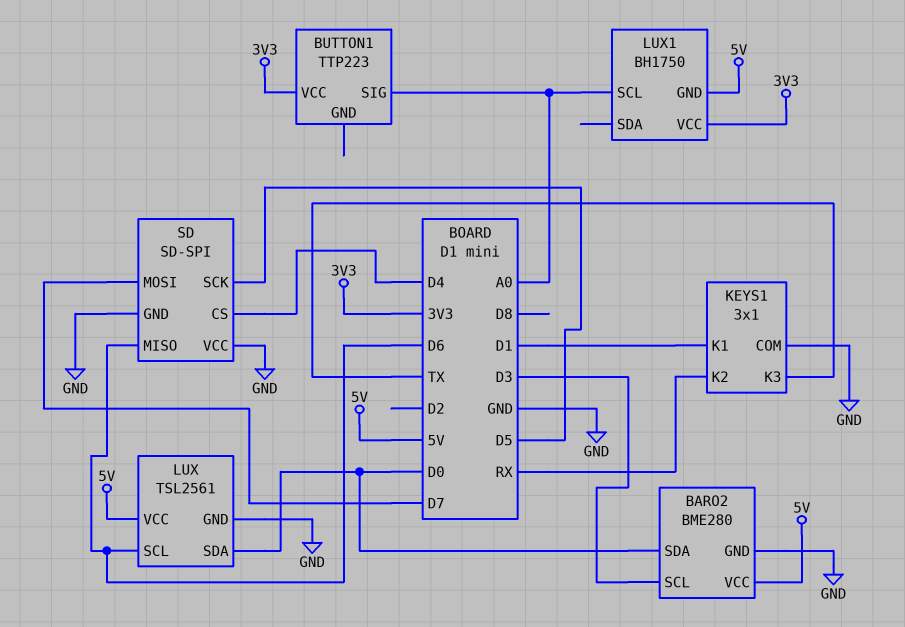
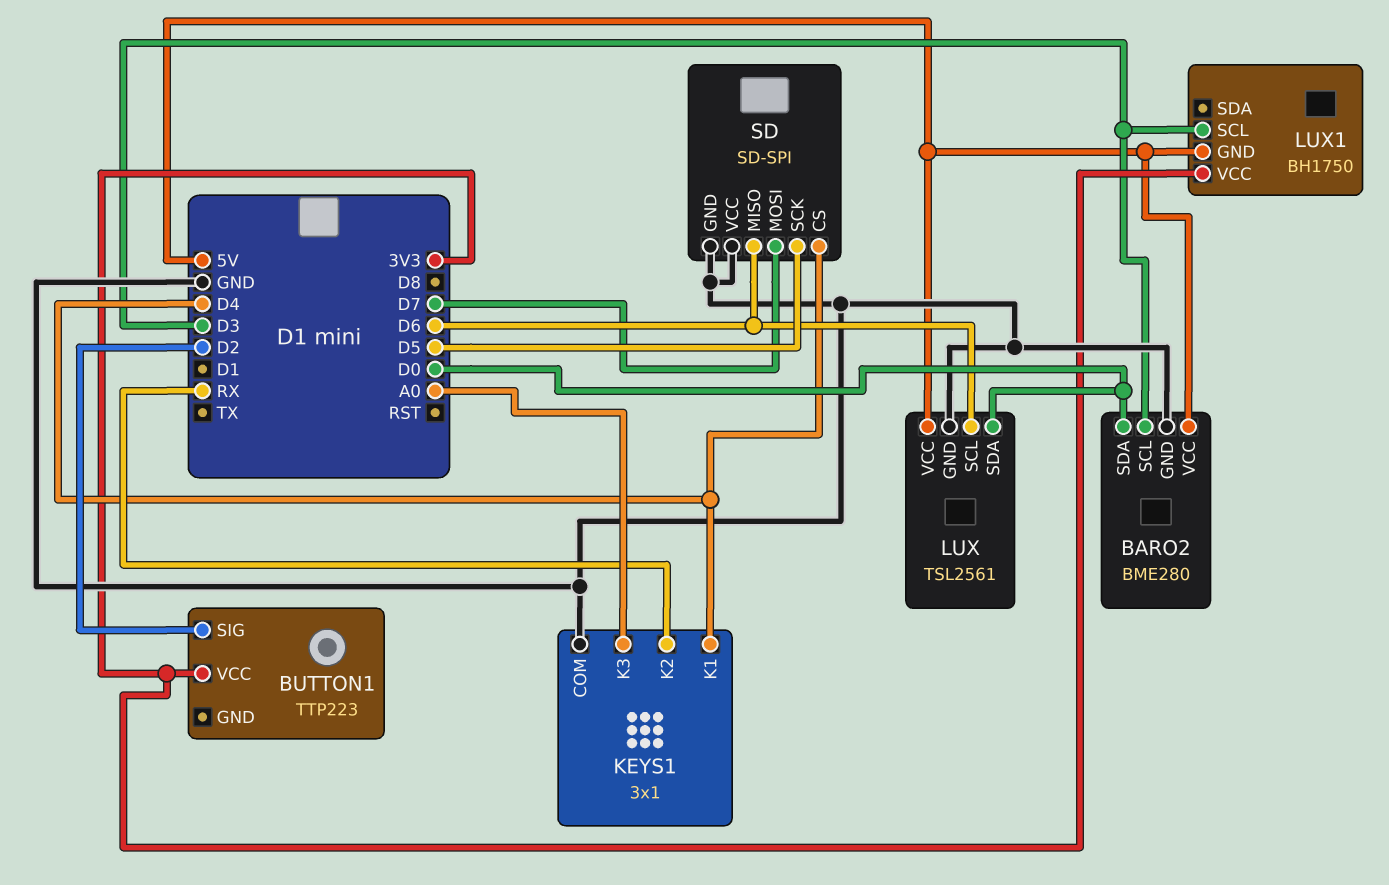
BUTTON1 pin SIG: A0 -> D2
KEYS1 pin K1: D1 -> D4
KEYS1 pin K3: TX -> A0
LUX1 pin SCL: A0 -> D3

